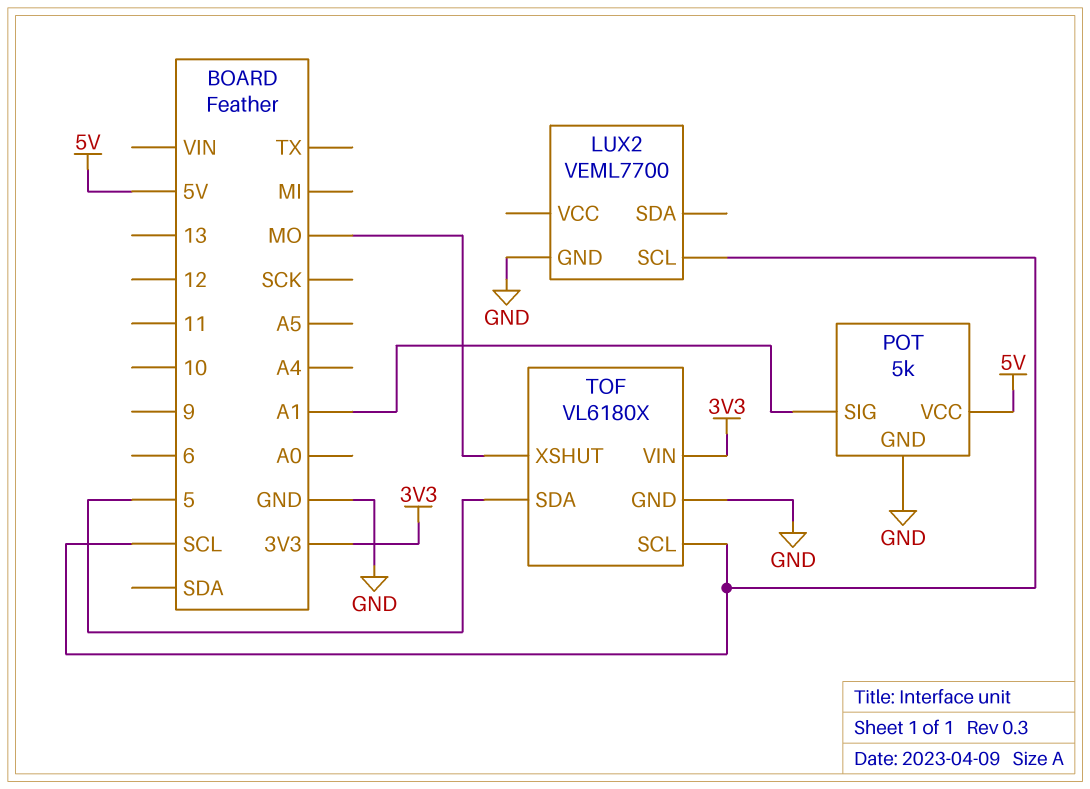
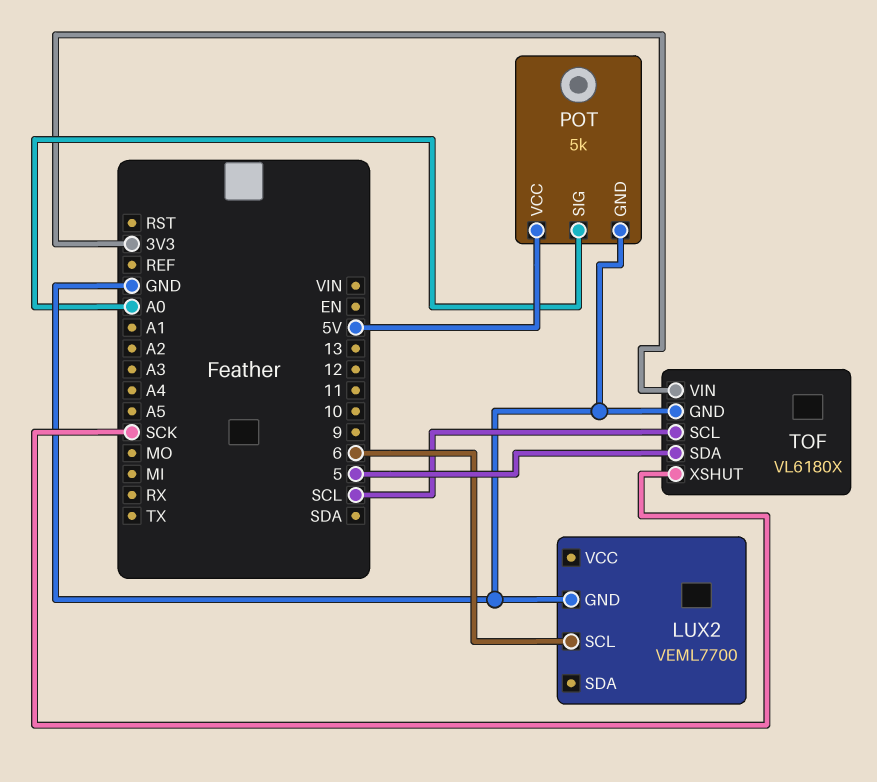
LUX2 pin SCL: SCL -> 6
POT pin SIG: A1 -> A0
TOF pin XSHUT: MO -> SCK

